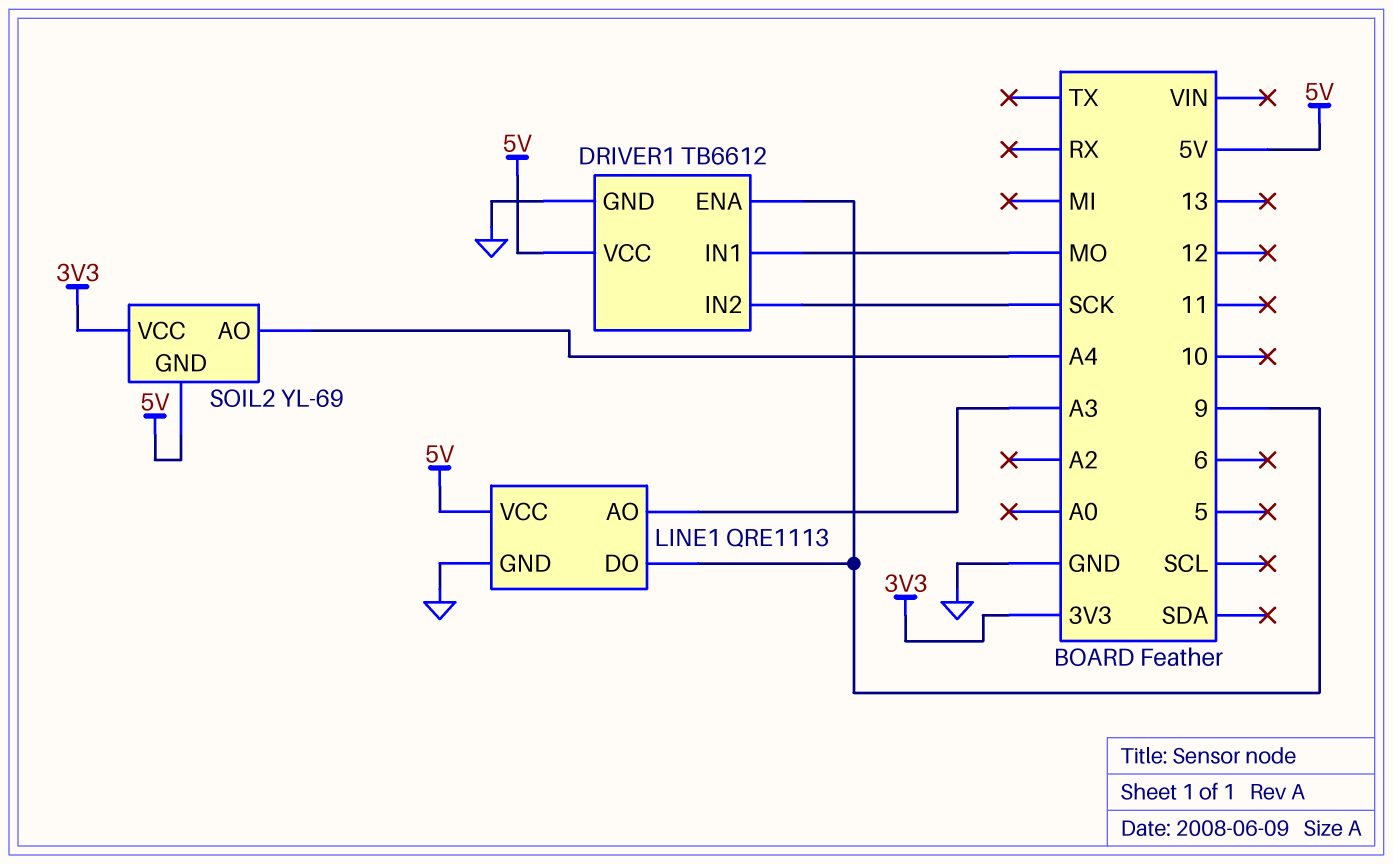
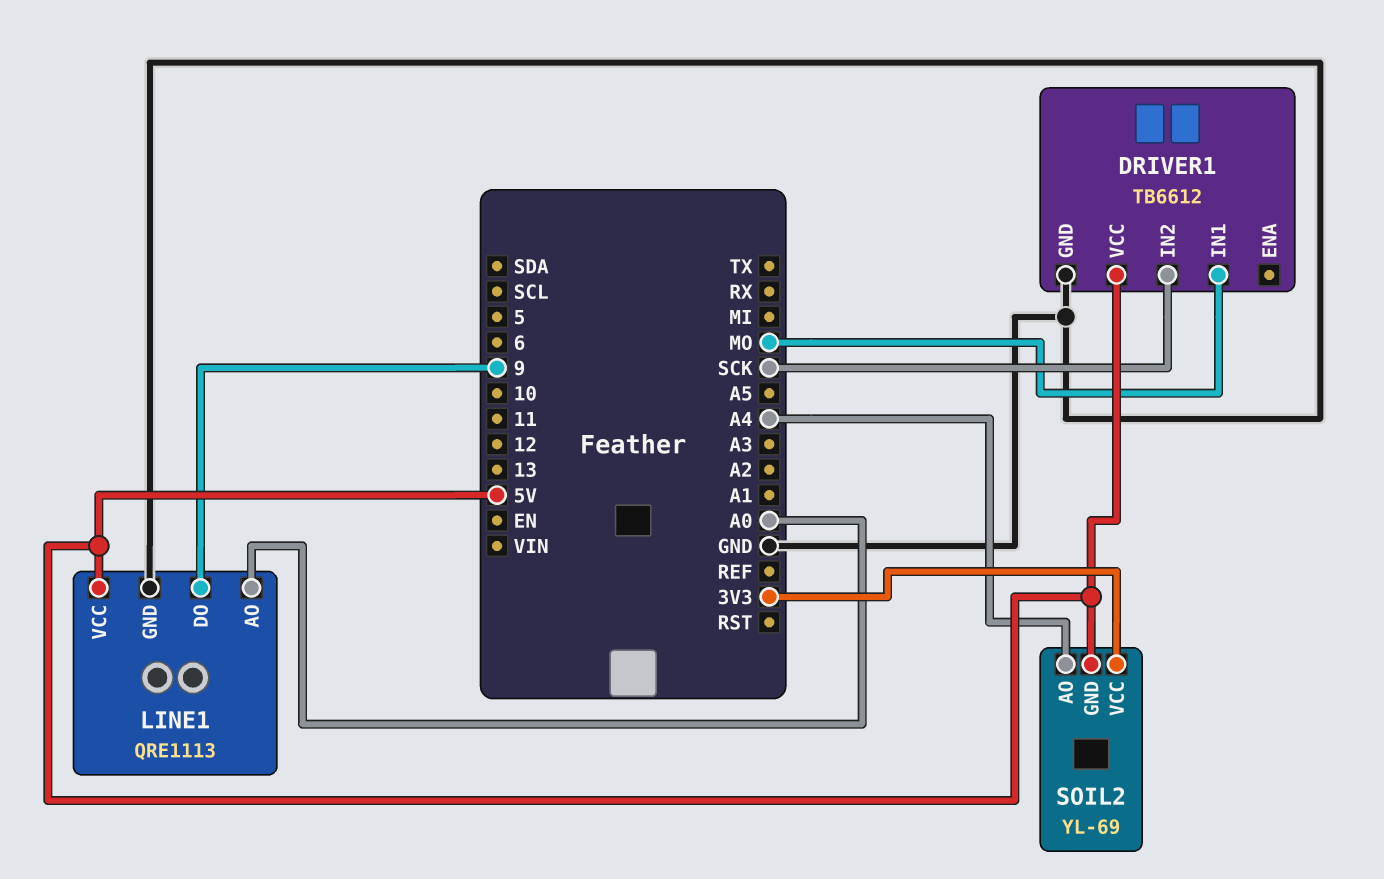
DRIVER1 pin ENA: 9 -> none
LINE1 pin AO: A3 -> A0

